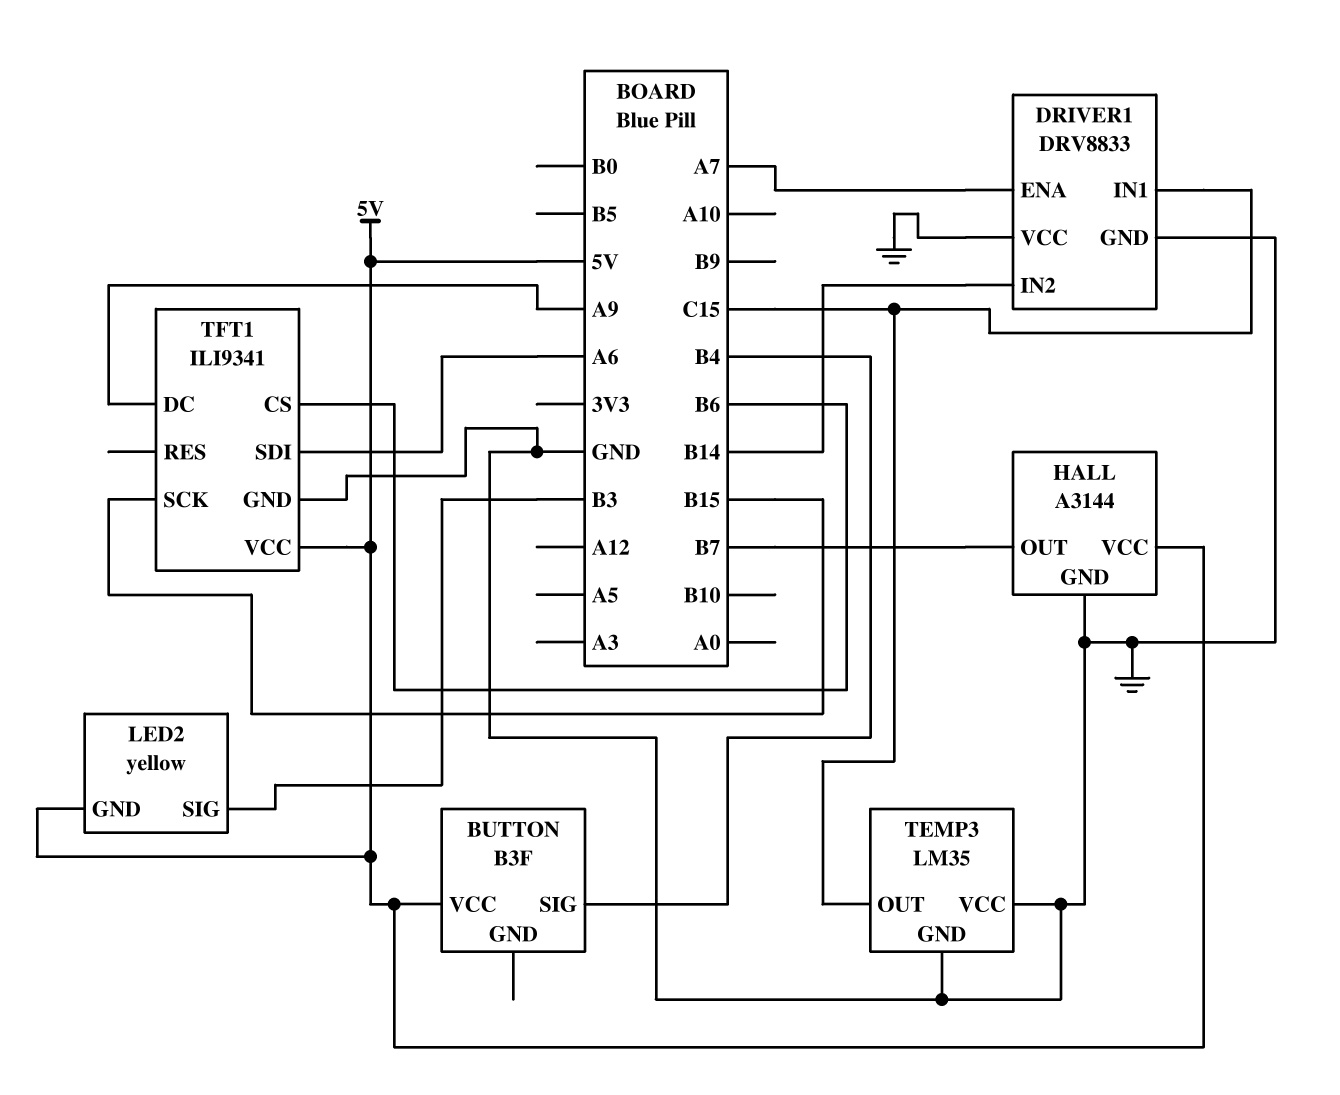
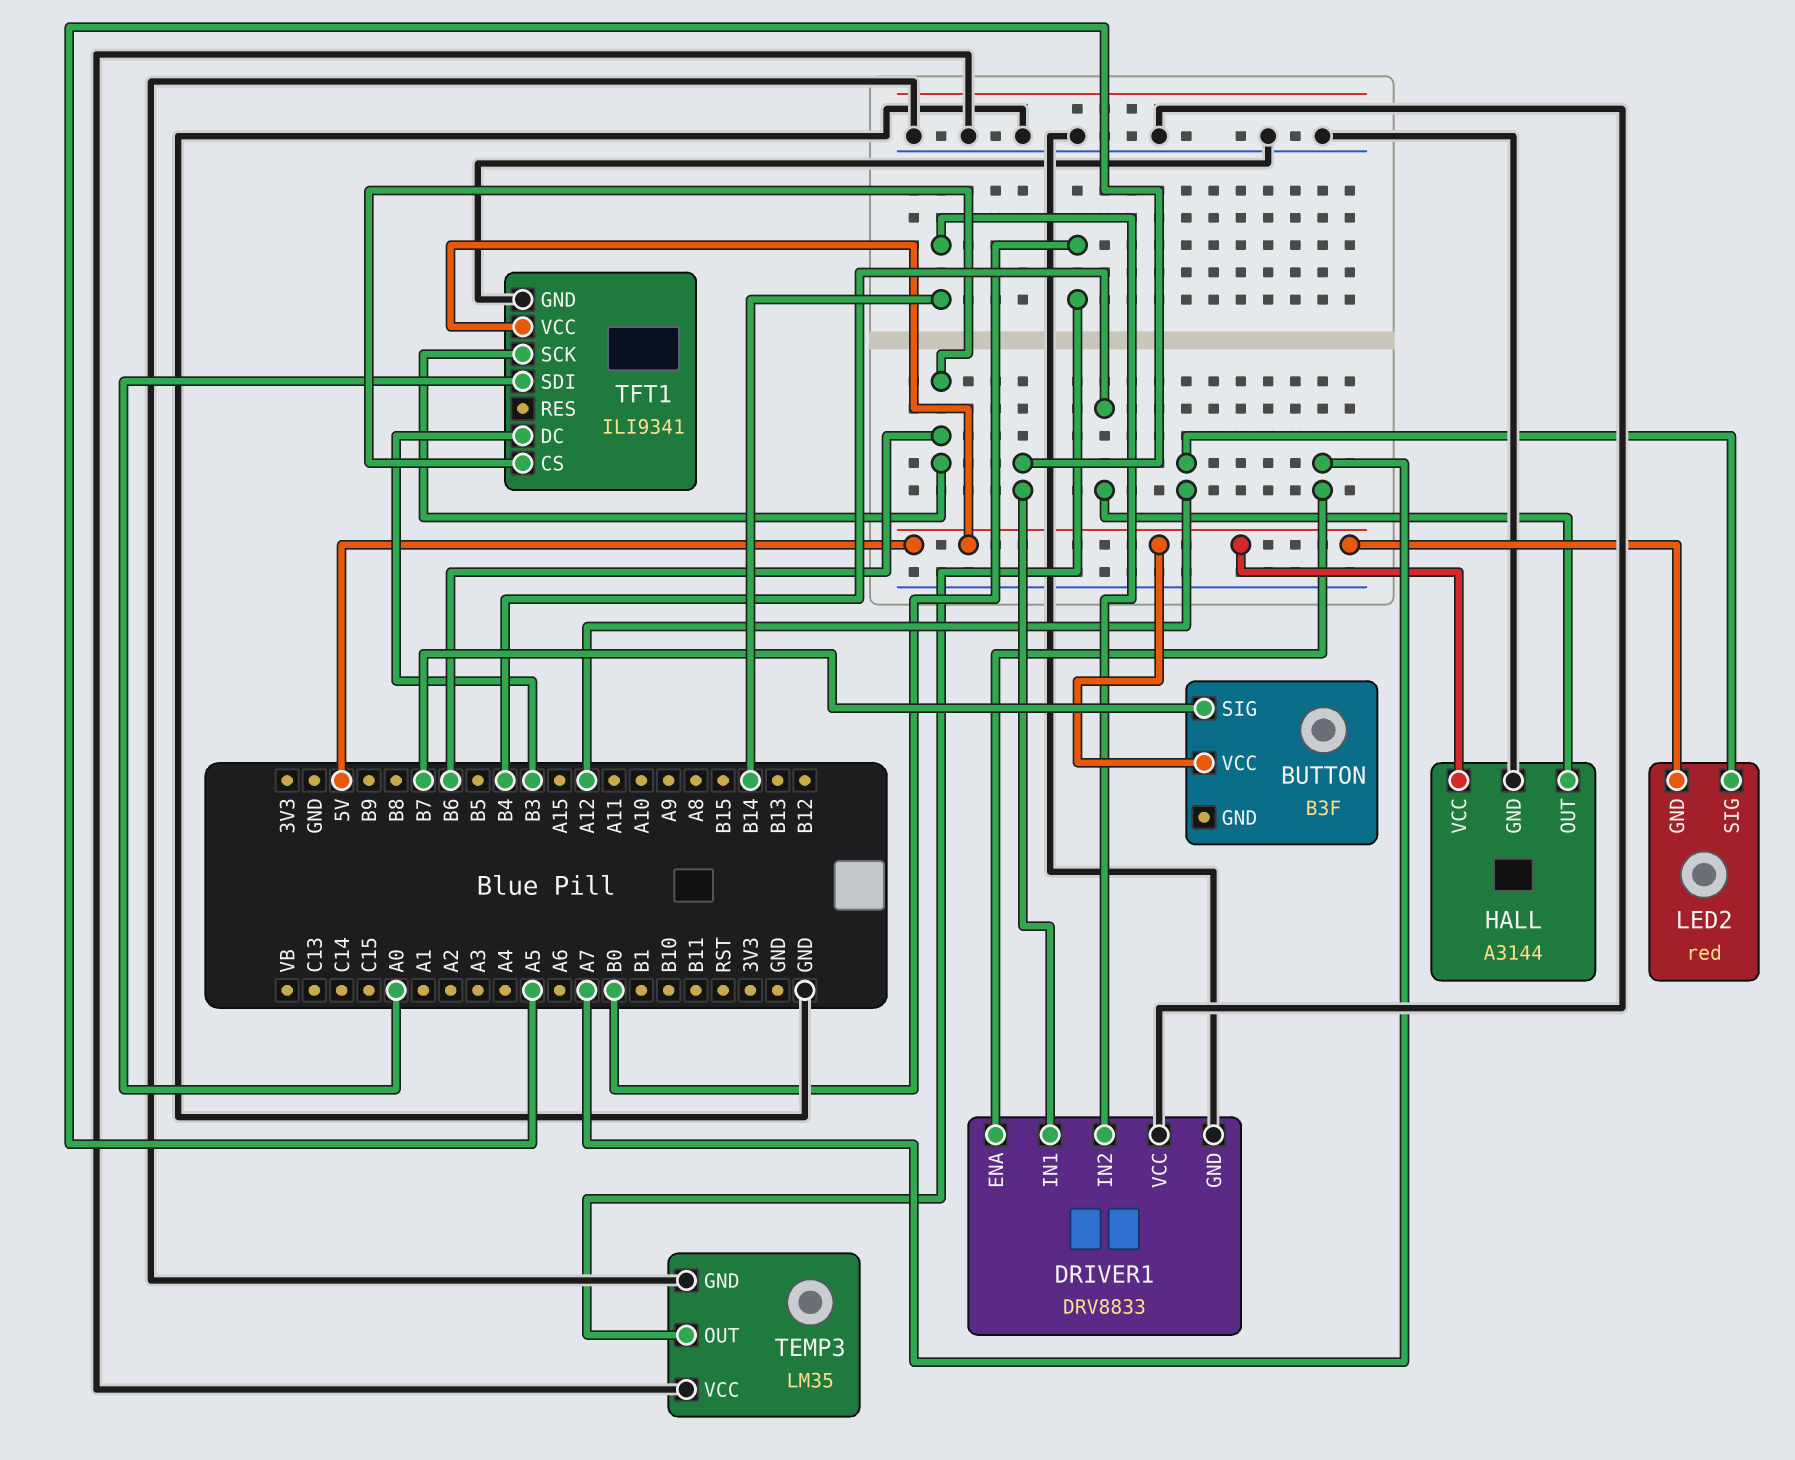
BUTTON pin SIG: B4 -> B7
DRIVER1 pin IN1: C15 -> A5
HALL pin OUT: B7 -> B4
LED2: yellow -> red
LED2 pin SIG: B3 -> A12
TEMP3 pin OUT: C15 -> B0
TFT1 pin DC: A9 -> B3
TFT1 pin SCK: B15 -> B6
TFT1 pin SDI: A6 -> A0

